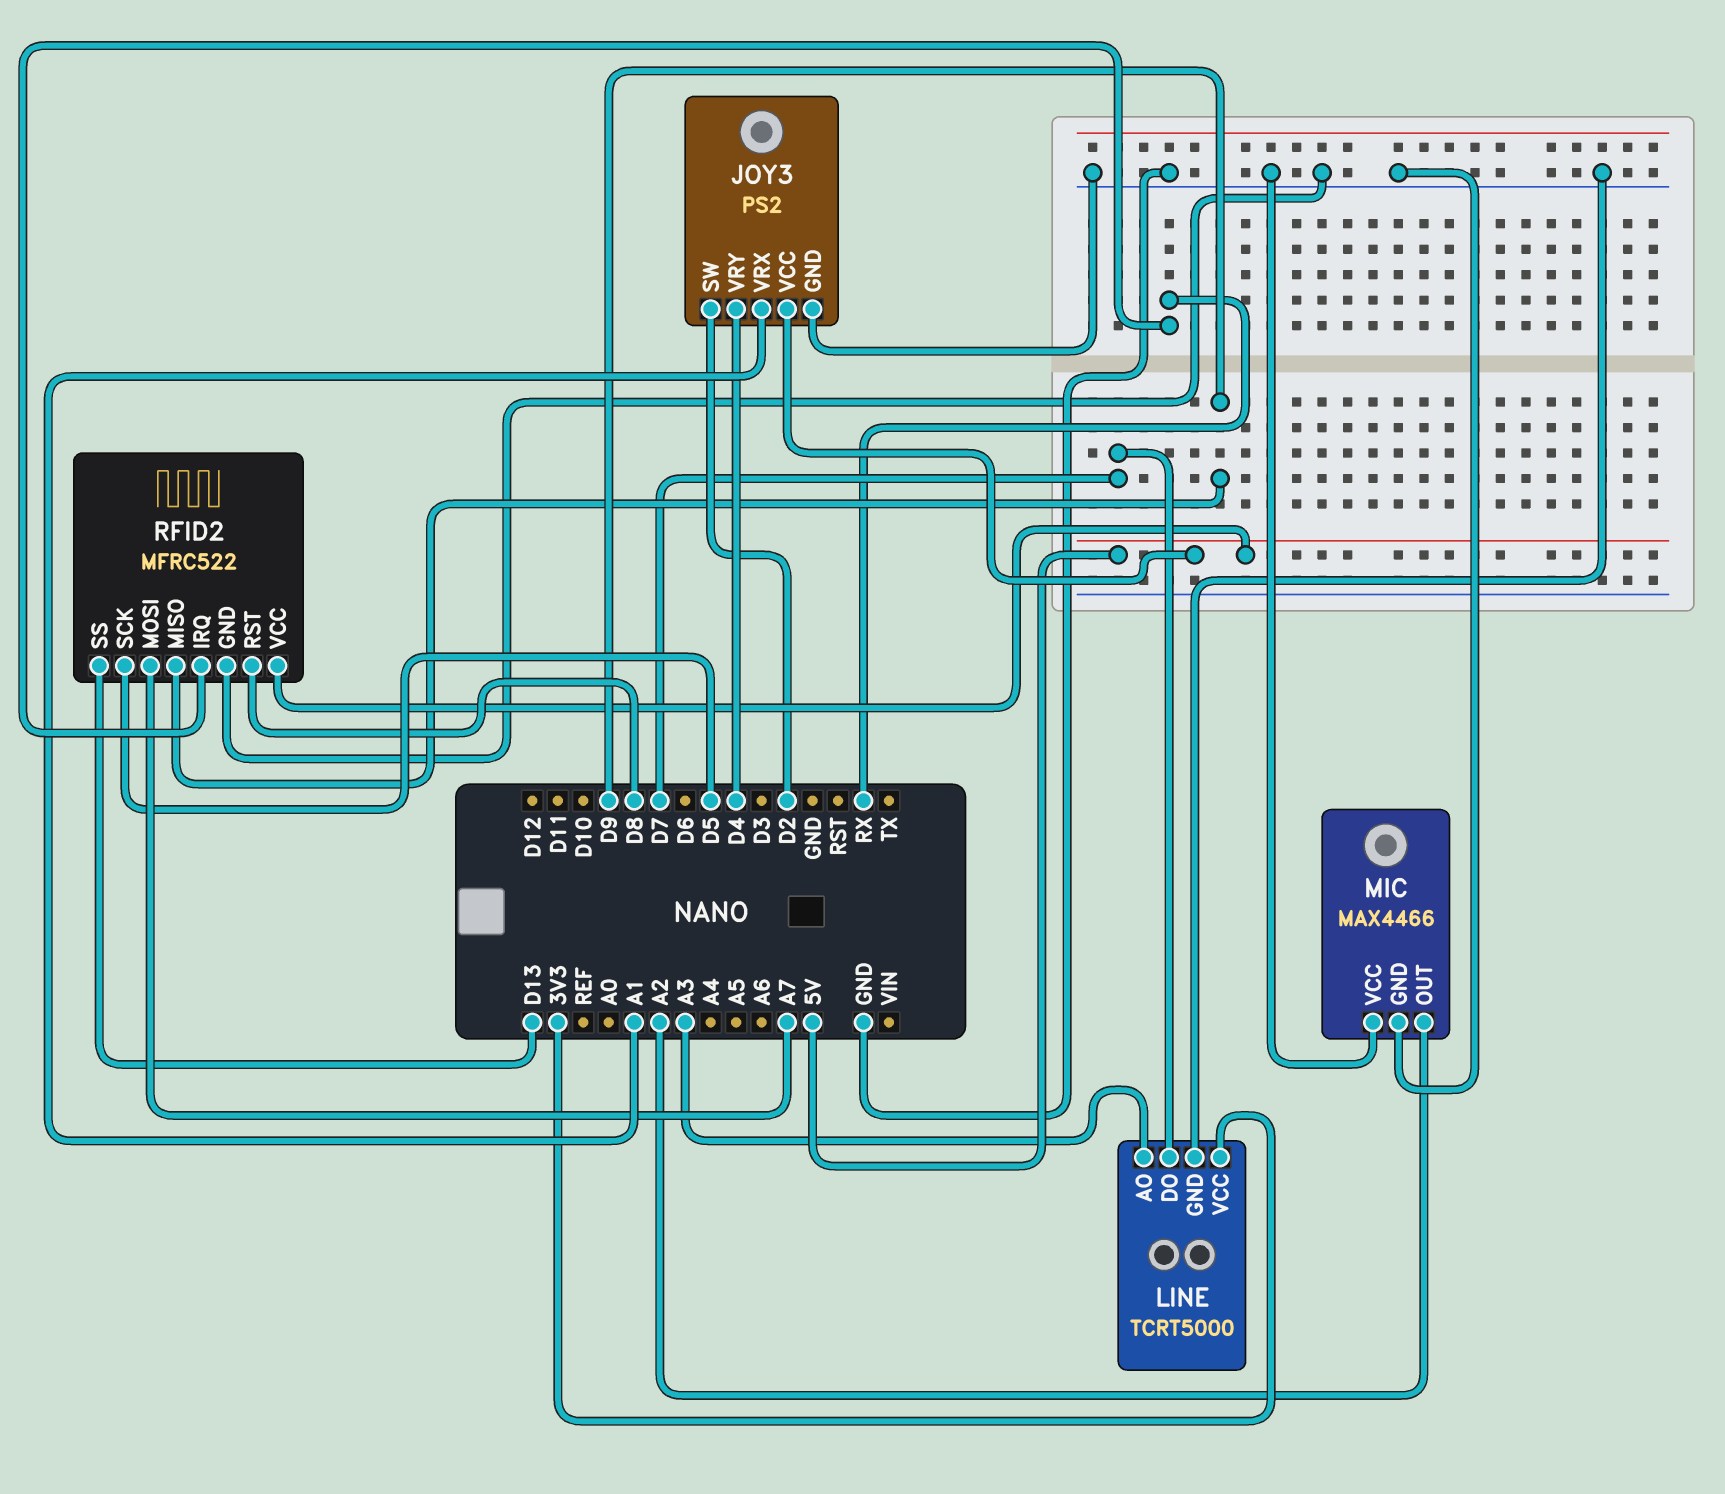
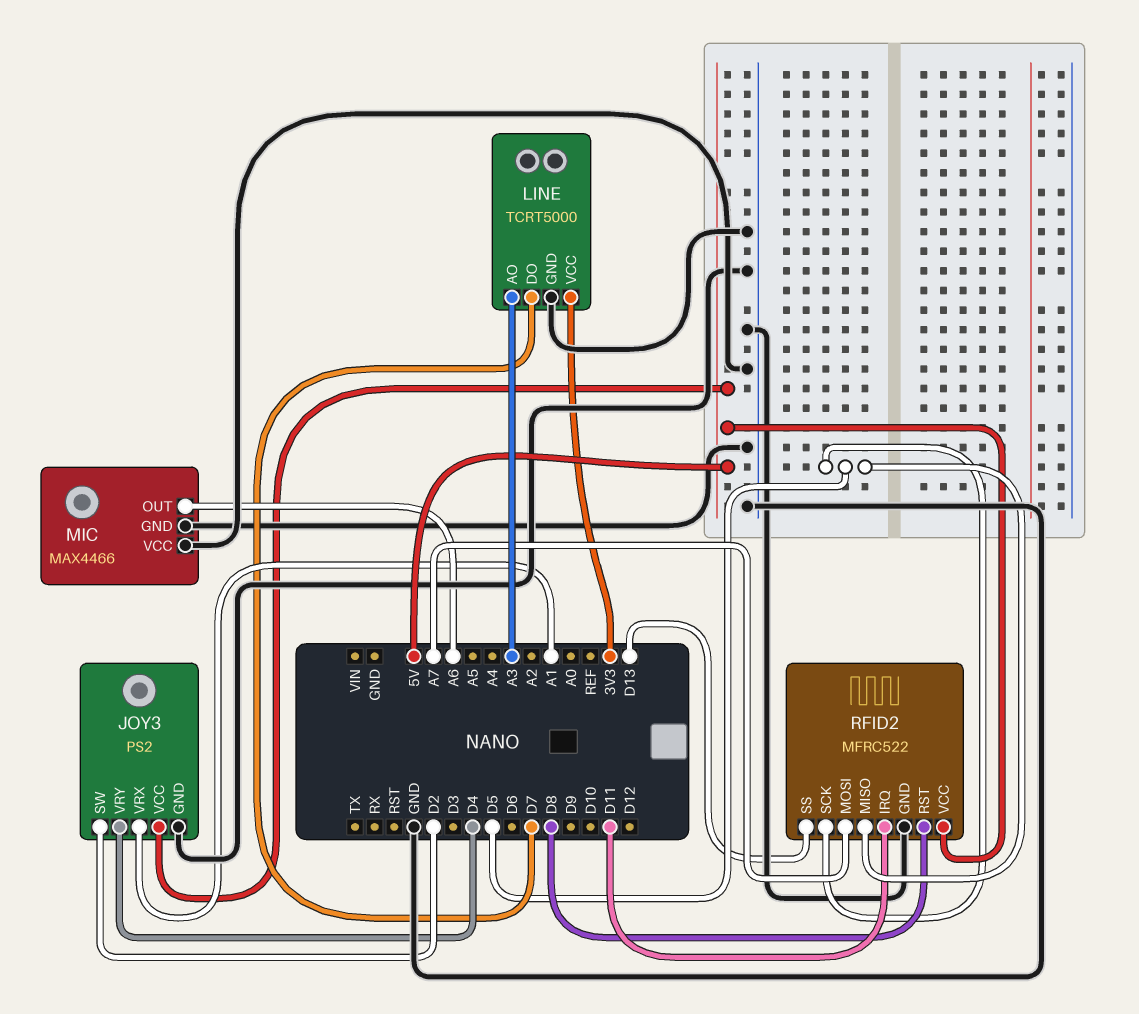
MIC pin OUT: A2 -> A6
RFID2 pin IRQ: RX -> D11
RFID2 pin MISO: D9 -> D5

